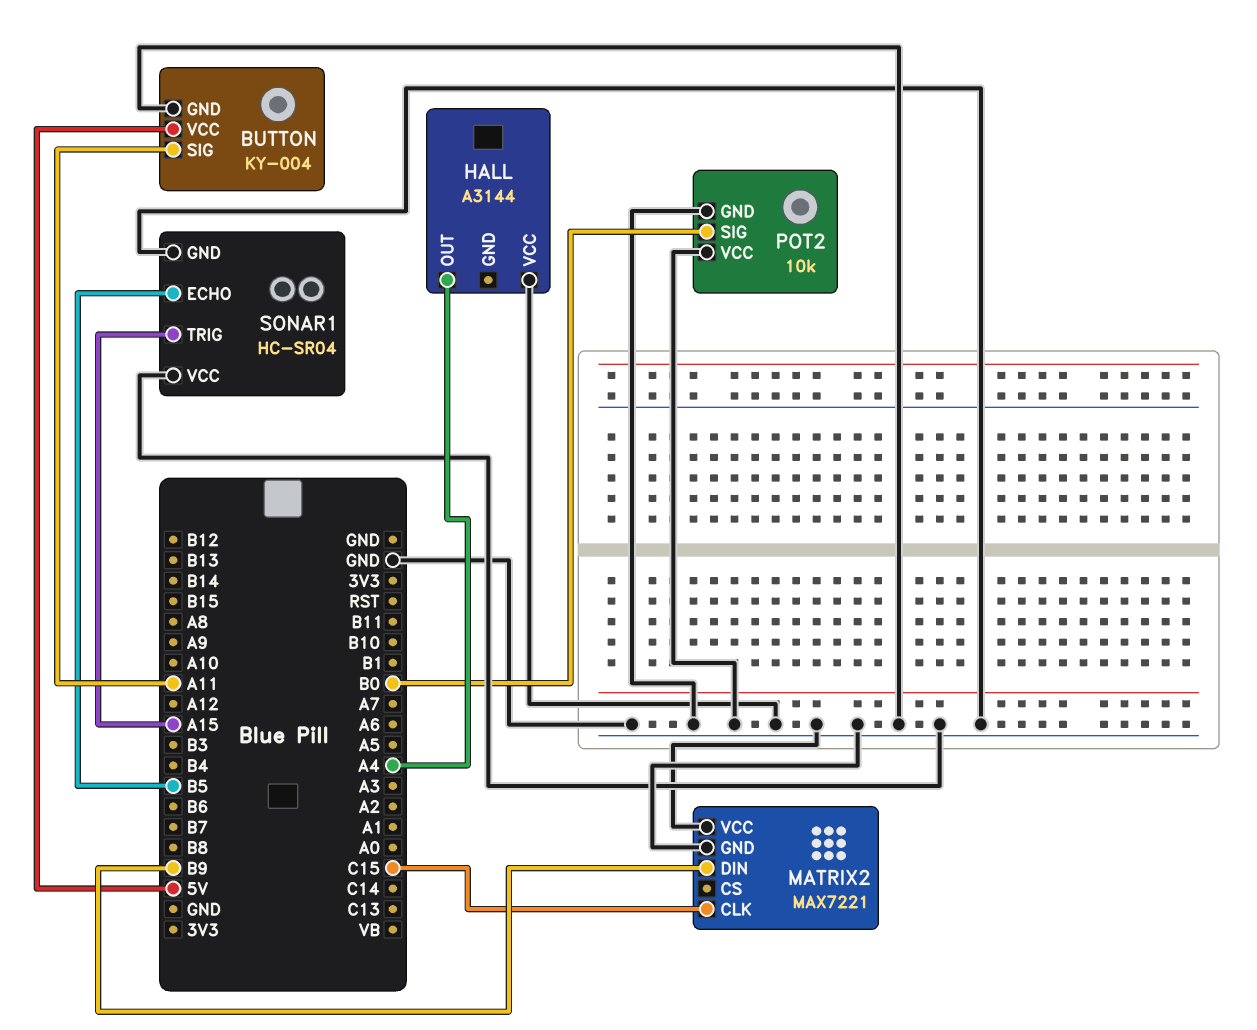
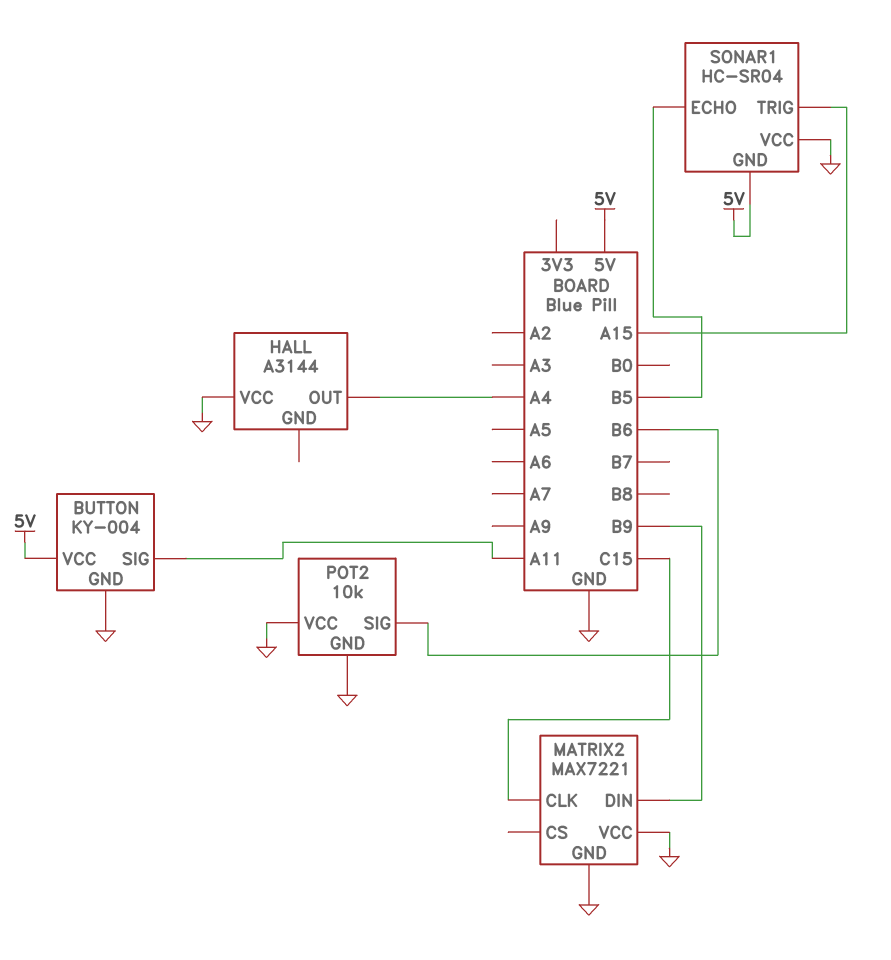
POT2 pin SIG: B0 -> B6
SONAR1 pin GND: GND -> 5V

